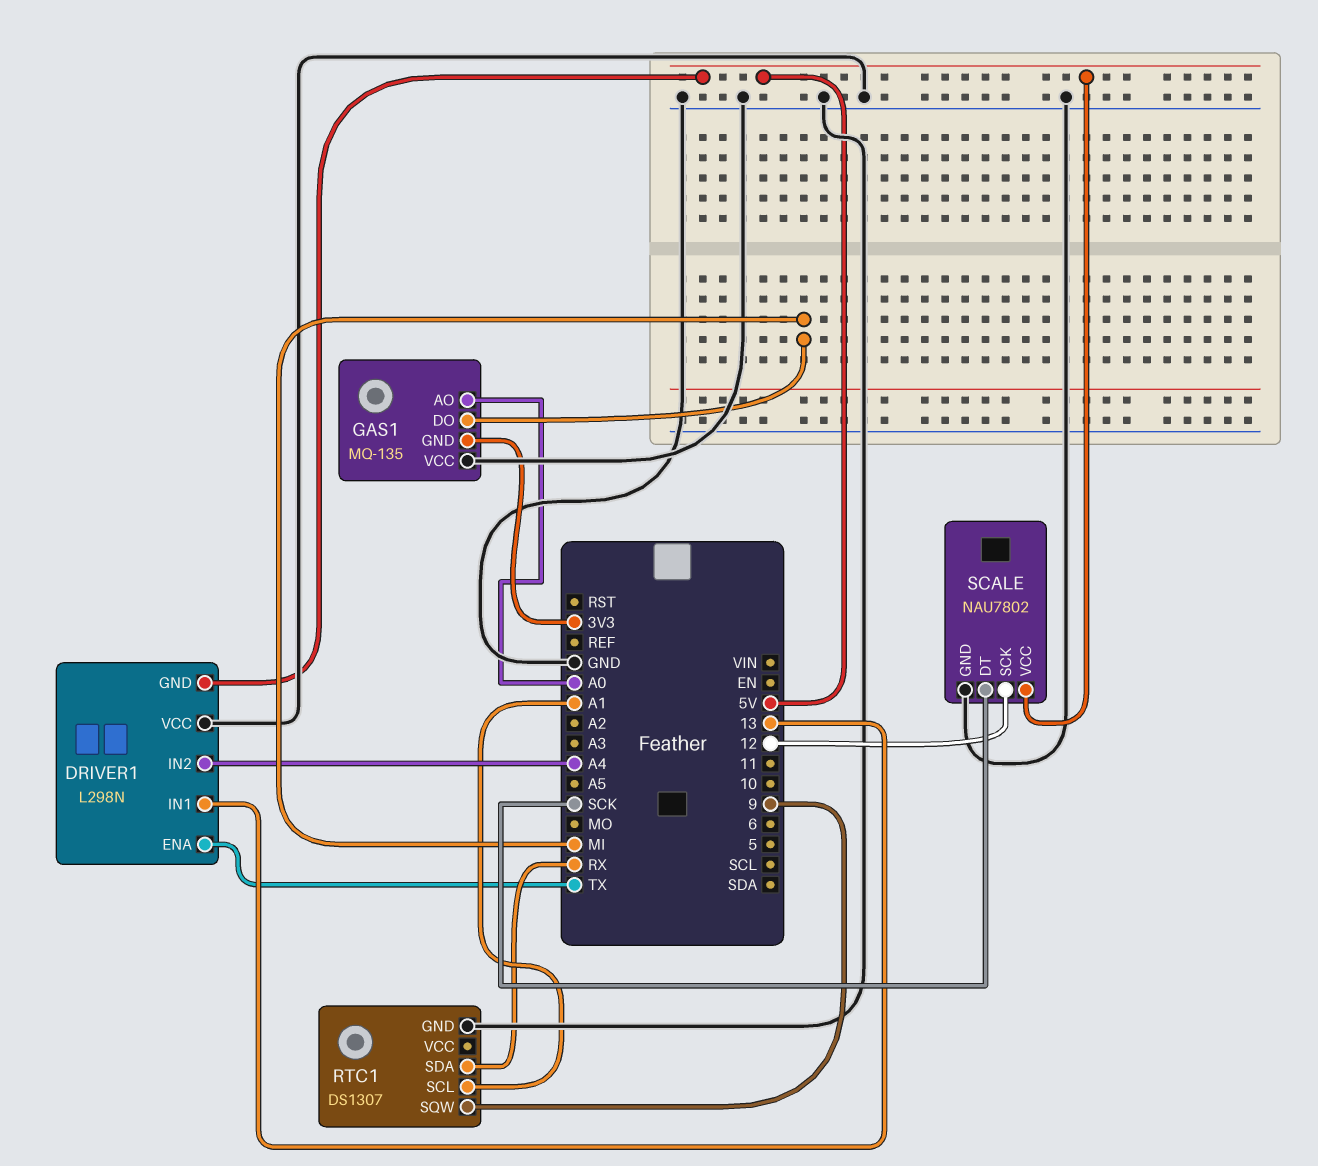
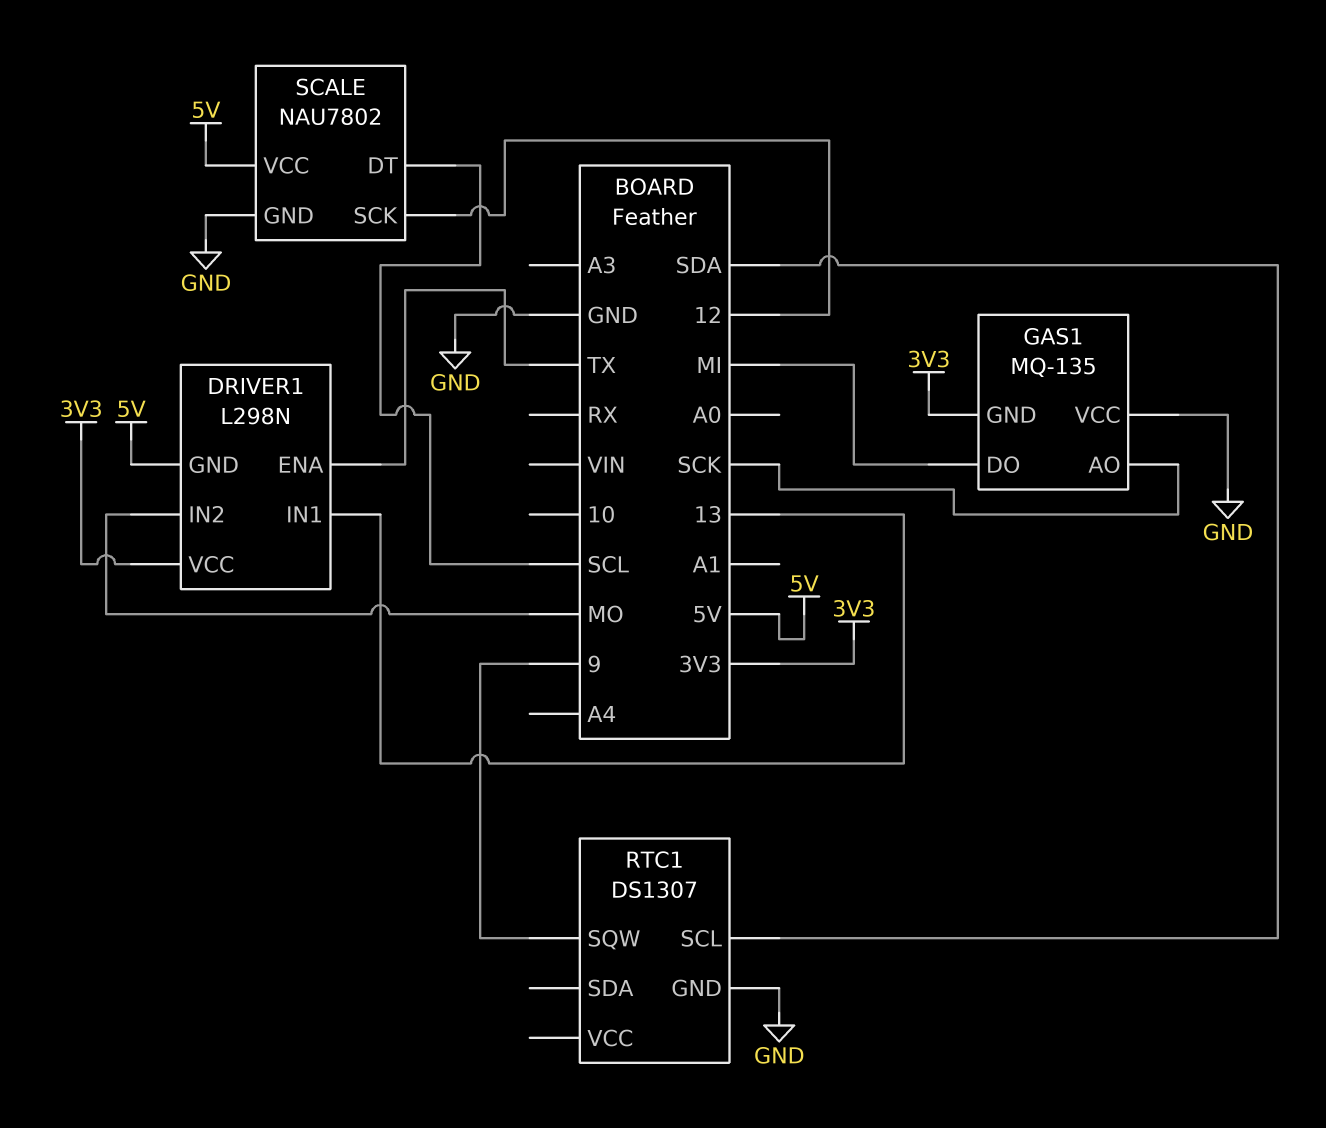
DRIVER1 pin IN2: A4 -> MO
DRIVER1 pin VCC: GND -> 3V3
GAS1 pin AO: A0 -> SCK
RTC1 pin SCL: A1 -> SDA
RTC1 pin SDA: RX -> none
SCALE pin DT: SCK -> SCL

